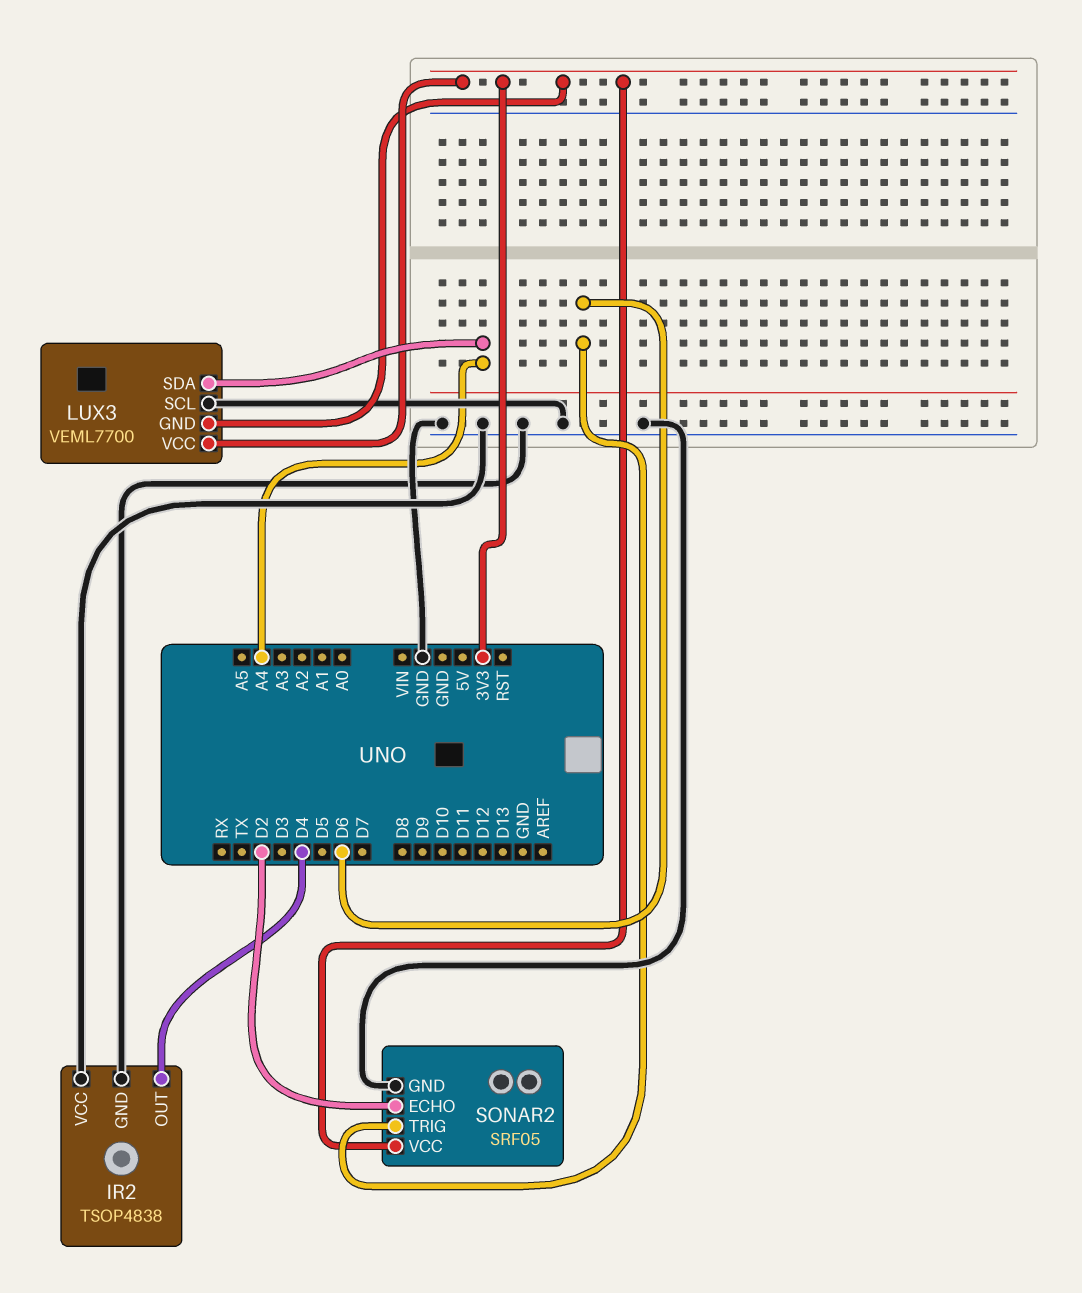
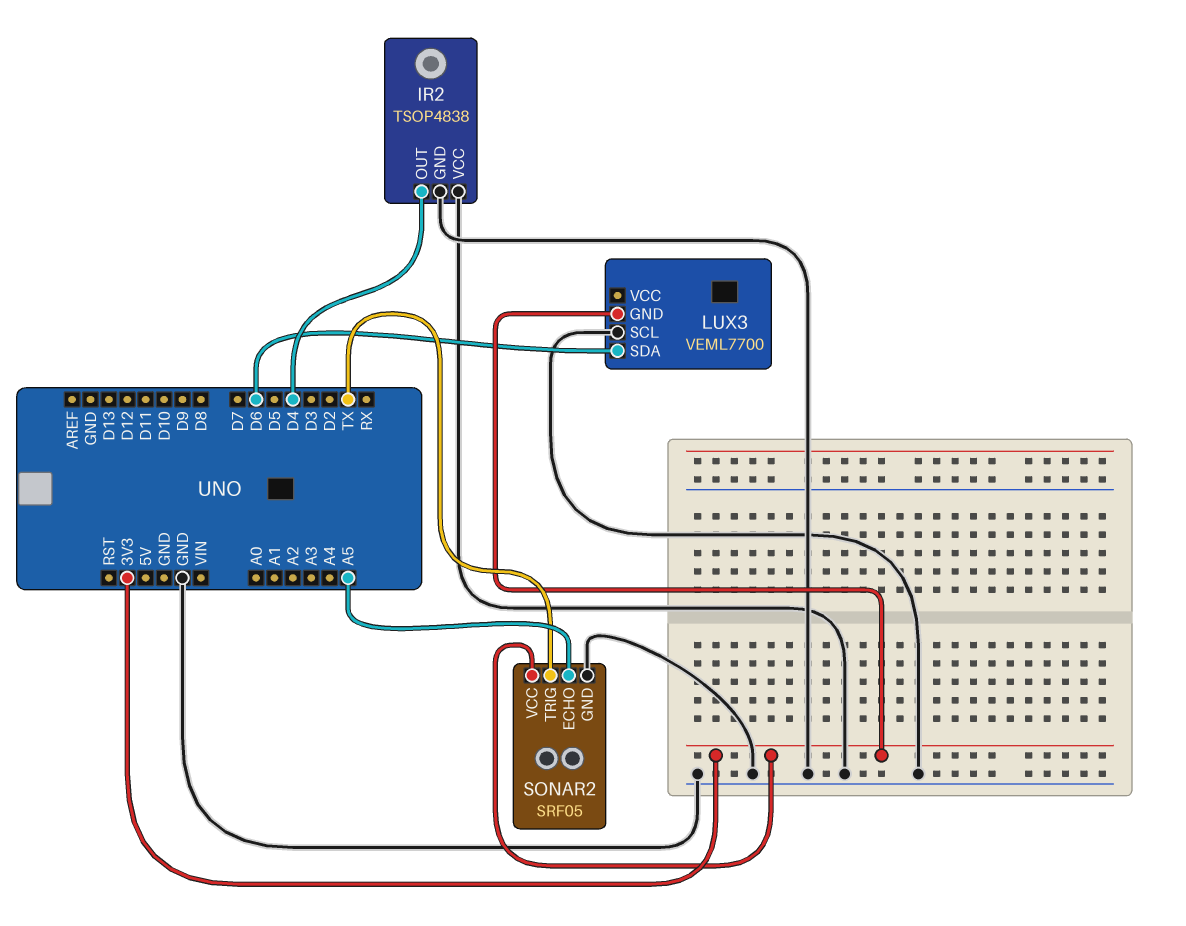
LUX3 pin SDA: A4 -> D6
LUX3 pin VCC: 3V3 -> none
SONAR2 pin ECHO: D2 -> A5
SONAR2 pin TRIG: D6 -> TX

